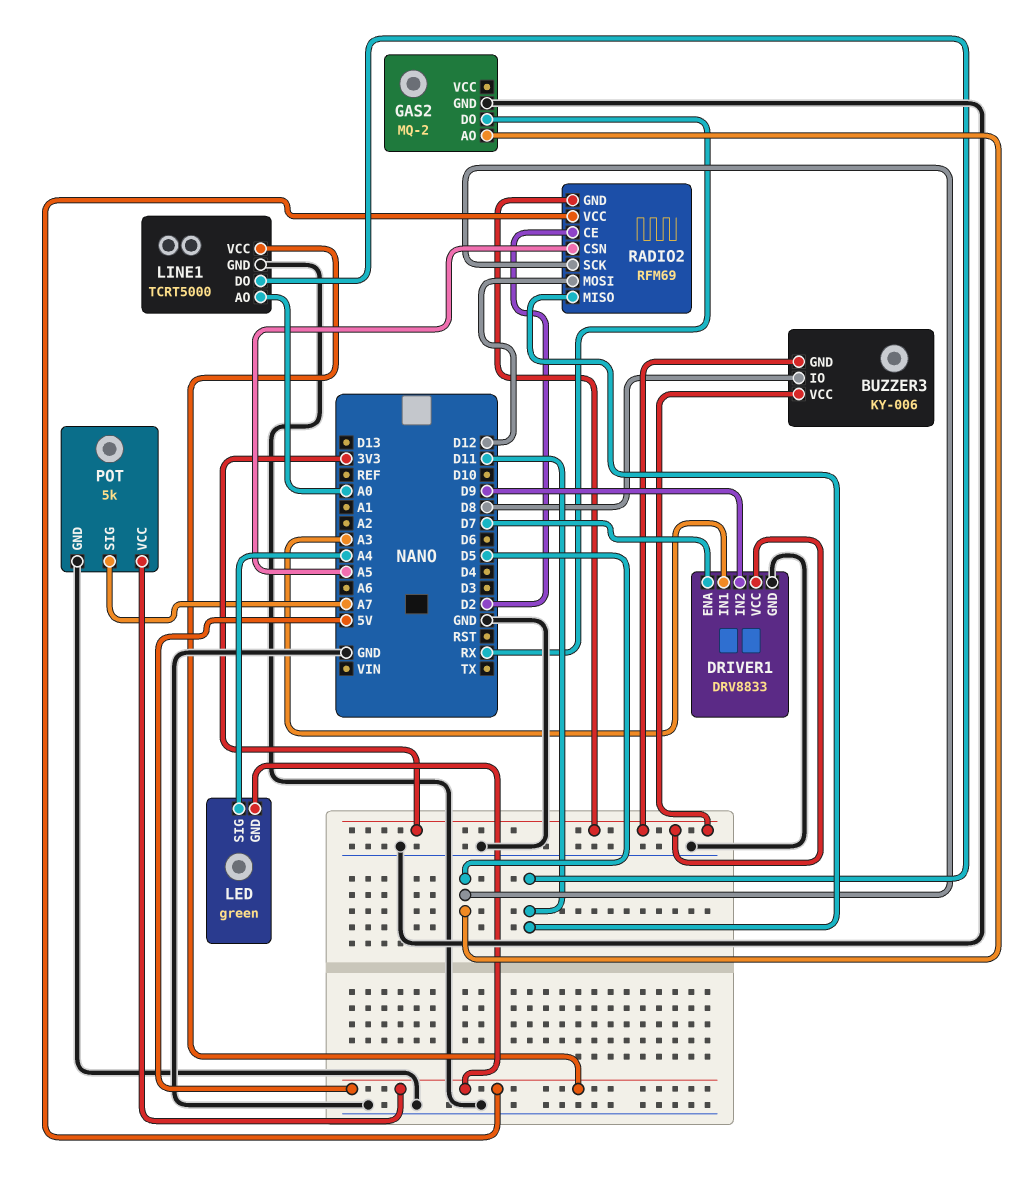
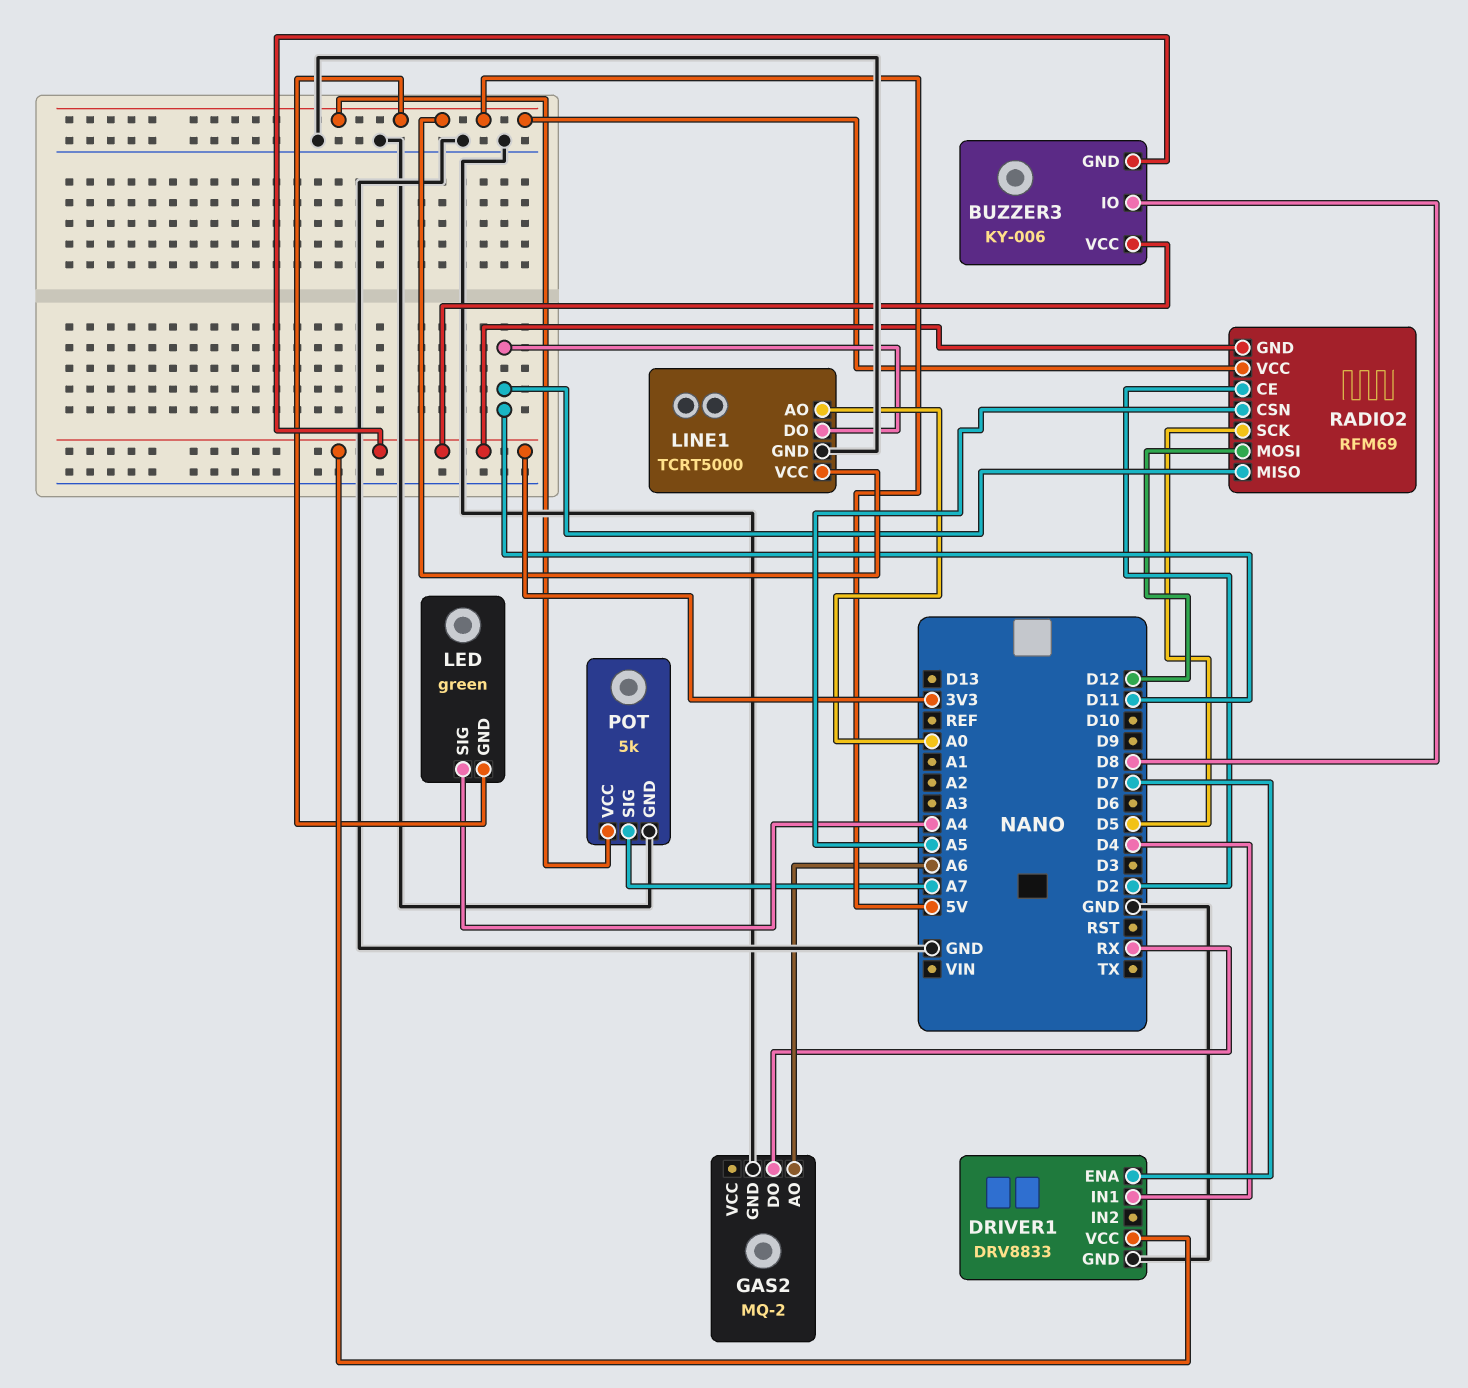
DRIVER1 pin IN1: A3 -> D4
DRIVER1 pin IN2: D9 -> none
GAS2 pin AO: D5 -> A6

